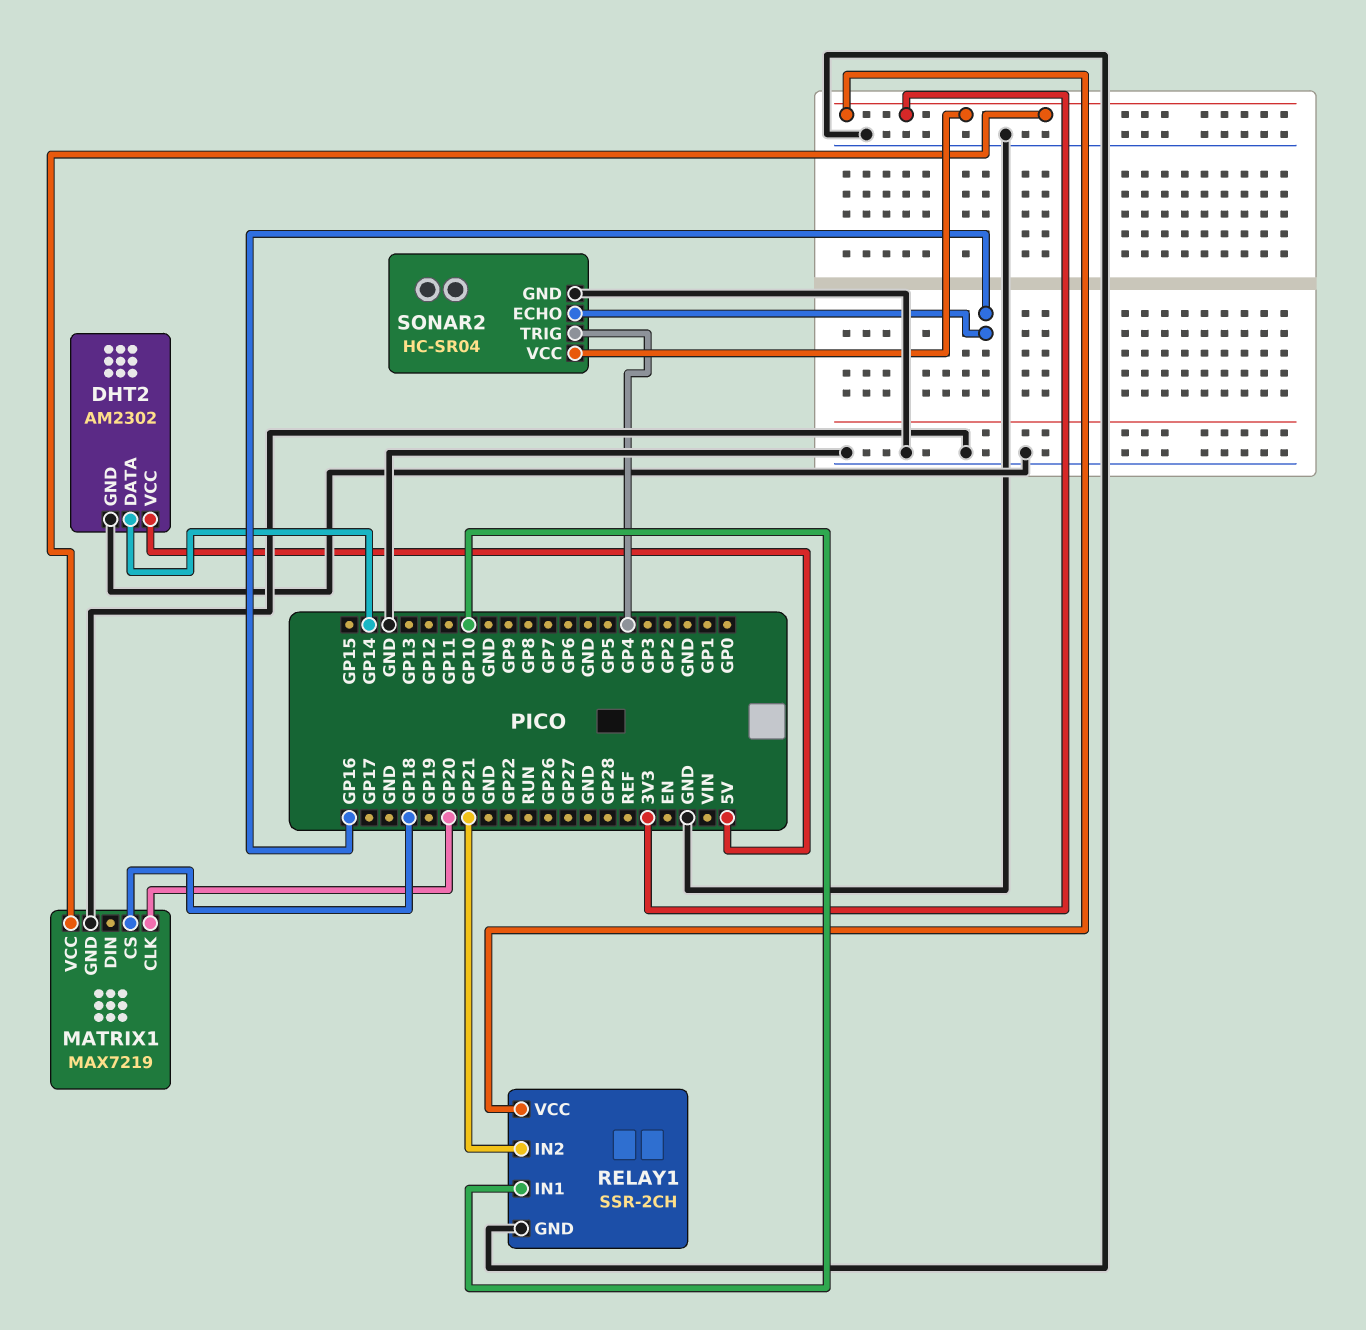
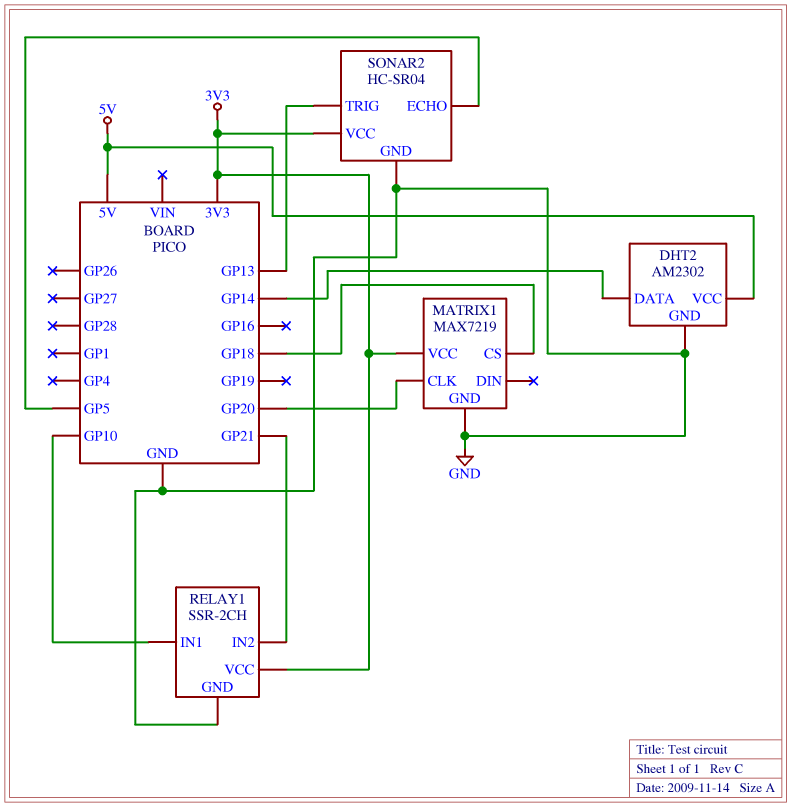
SONAR2 pin ECHO: GP16 -> GP5
SONAR2 pin TRIG: GP4 -> GP13

